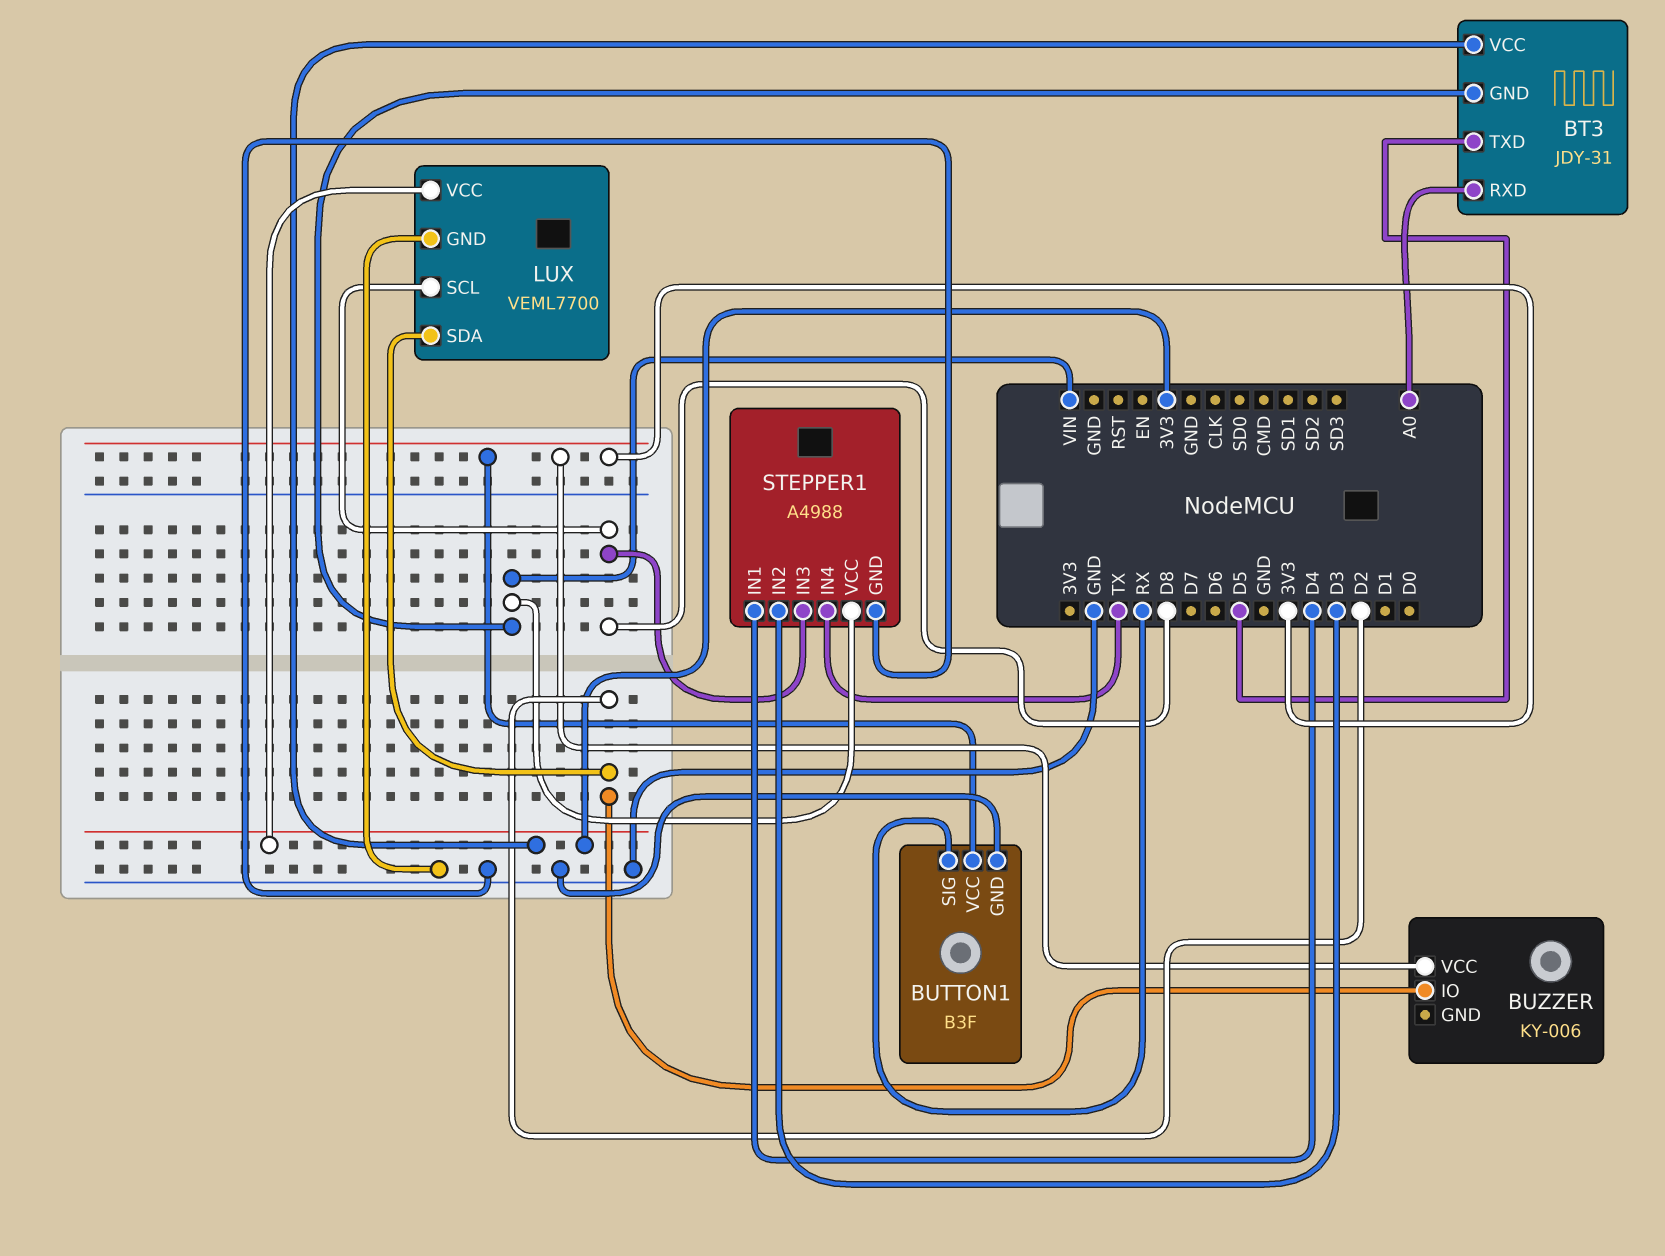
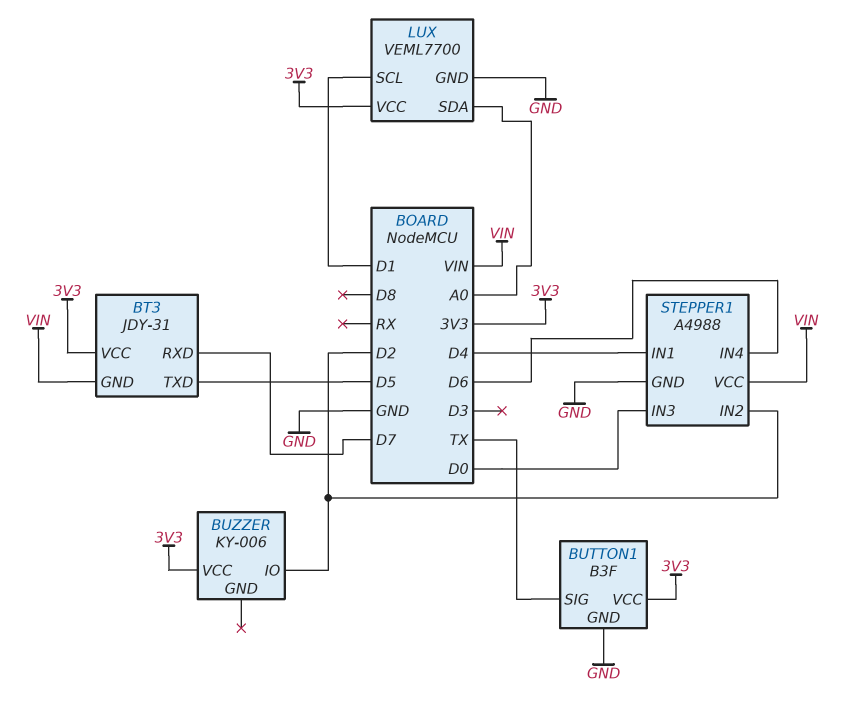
BT3 pin RXD: A0 -> D7
BUTTON1 pin SIG: RX -> TX
LUX pin SCL: D8 -> D1
LUX pin SDA: D2 -> A0
STEPPER1 pin IN2: D3 -> D2
STEPPER1 pin IN3: D8 -> D0
STEPPER1 pin IN4: TX -> D6

